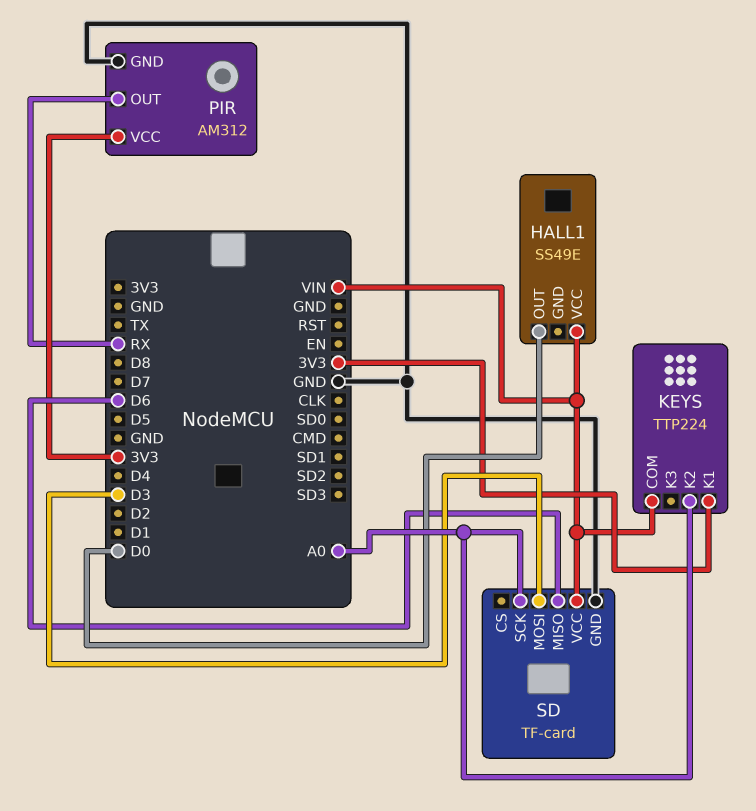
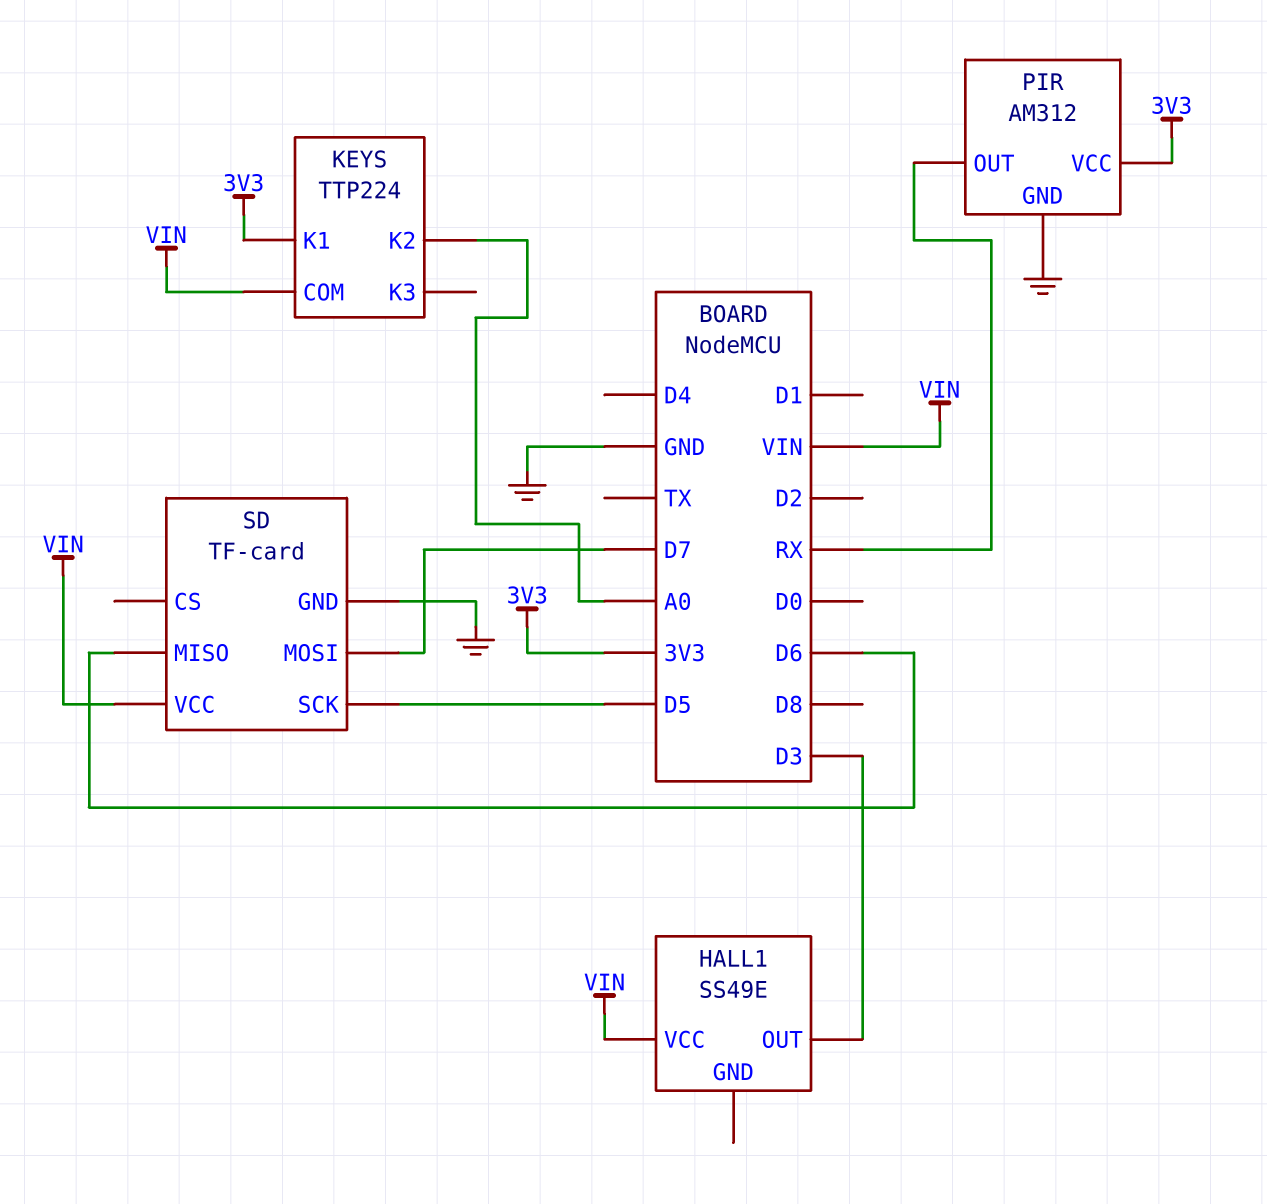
HALL1 pin OUT: D0 -> D3
SD pin MOSI: D3 -> D7
SD pin SCK: A0 -> D5

